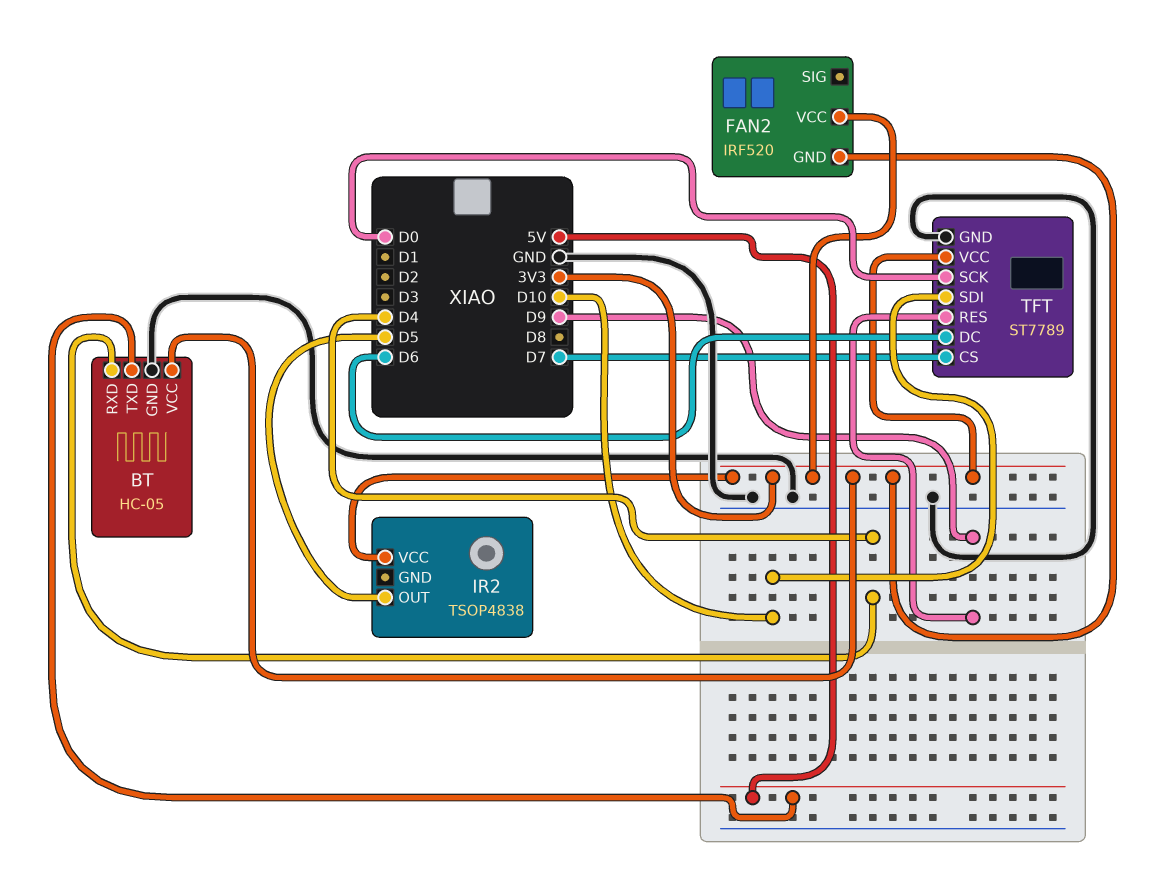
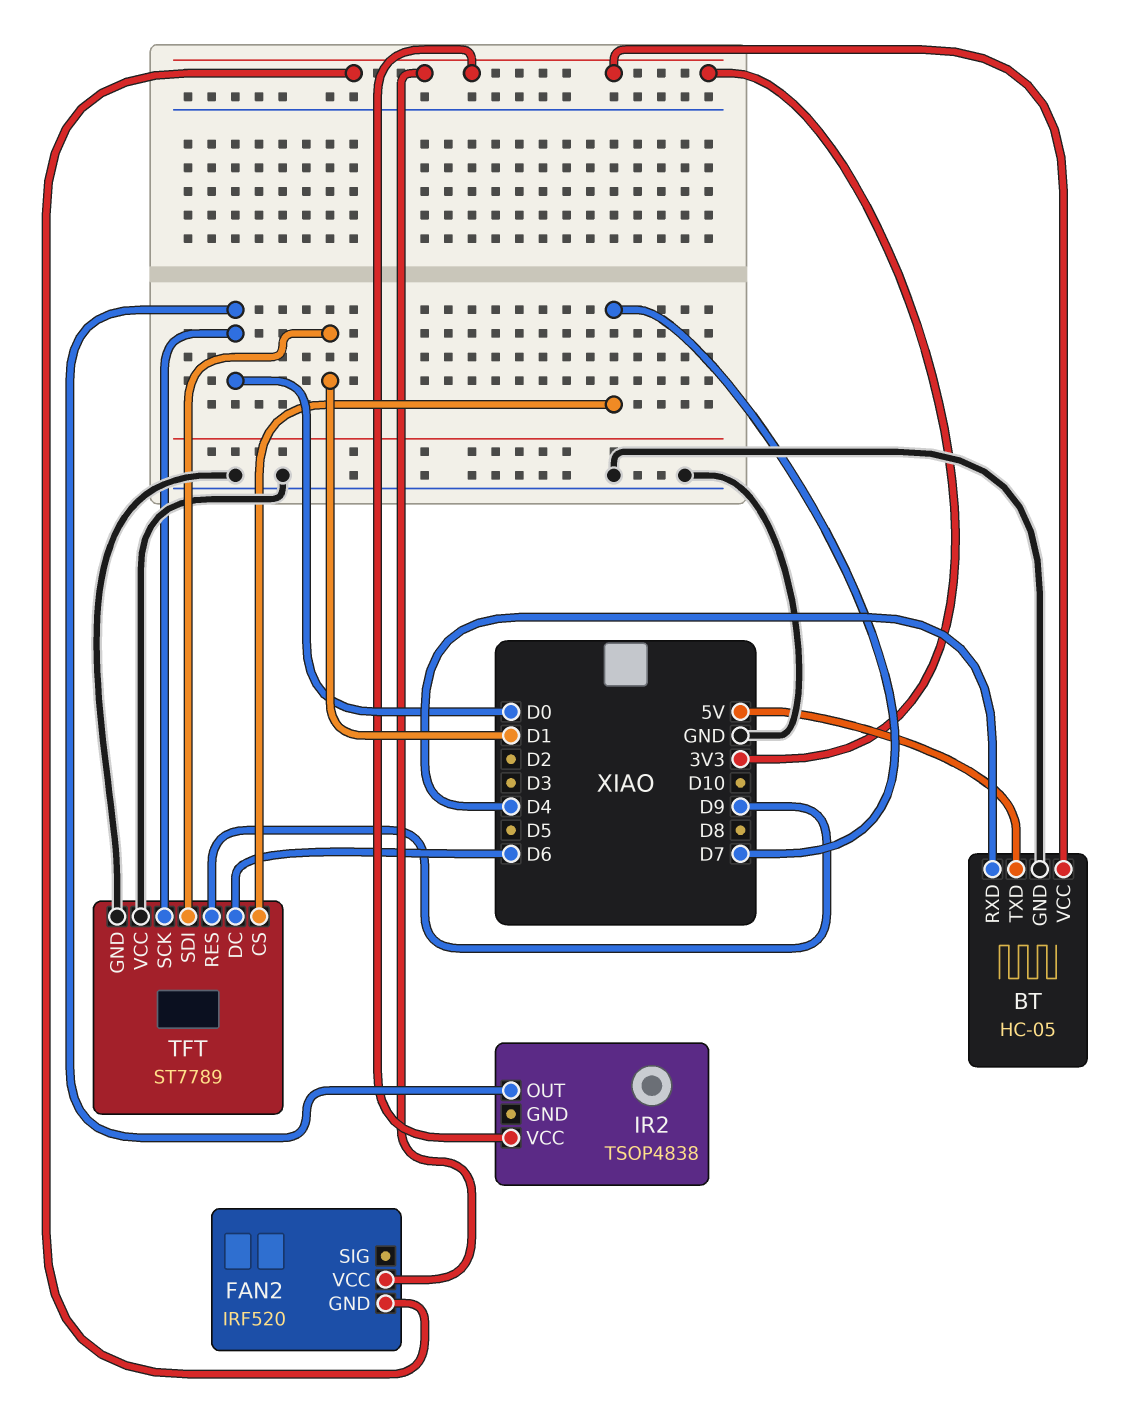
IR2 pin OUT: D5 -> D0
TFT pin SDI: D10 -> D1
TFT pin VCC: 3V3 -> GND

